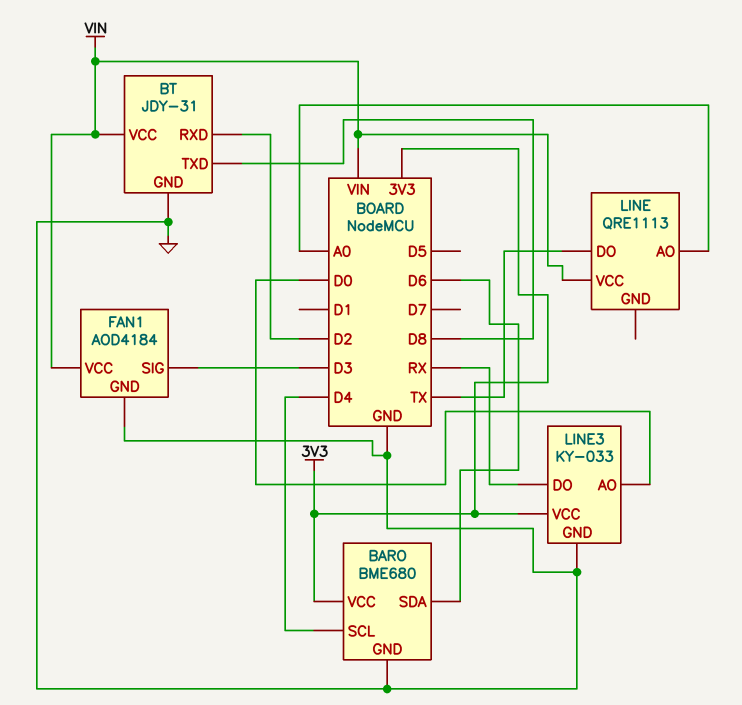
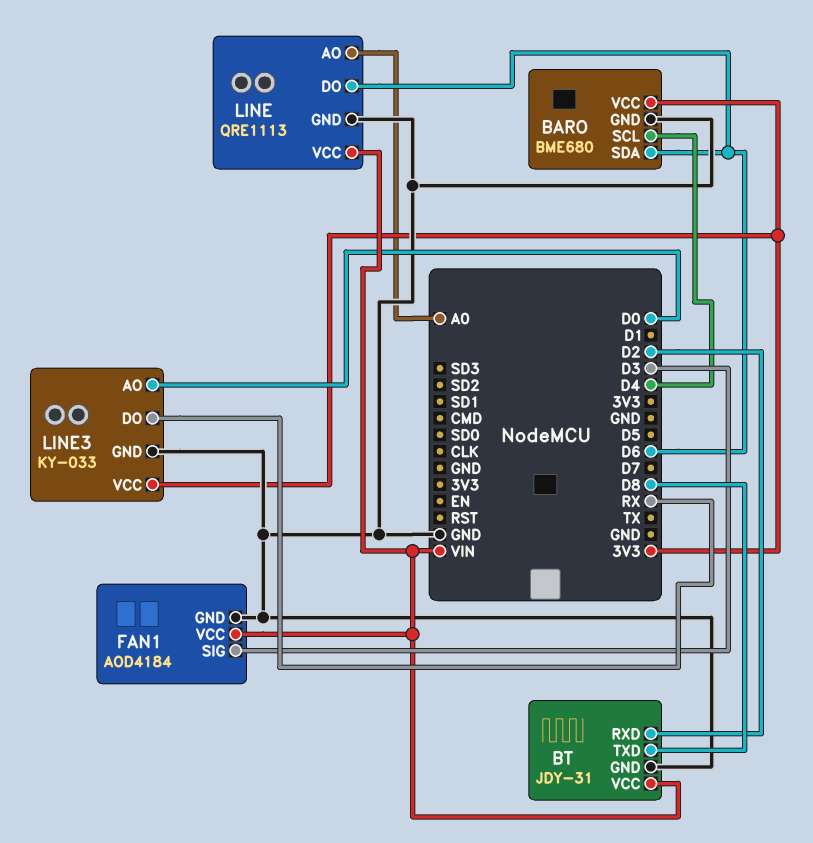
LINE pin DO: TX -> D6
LINE pin GND: none -> GND

